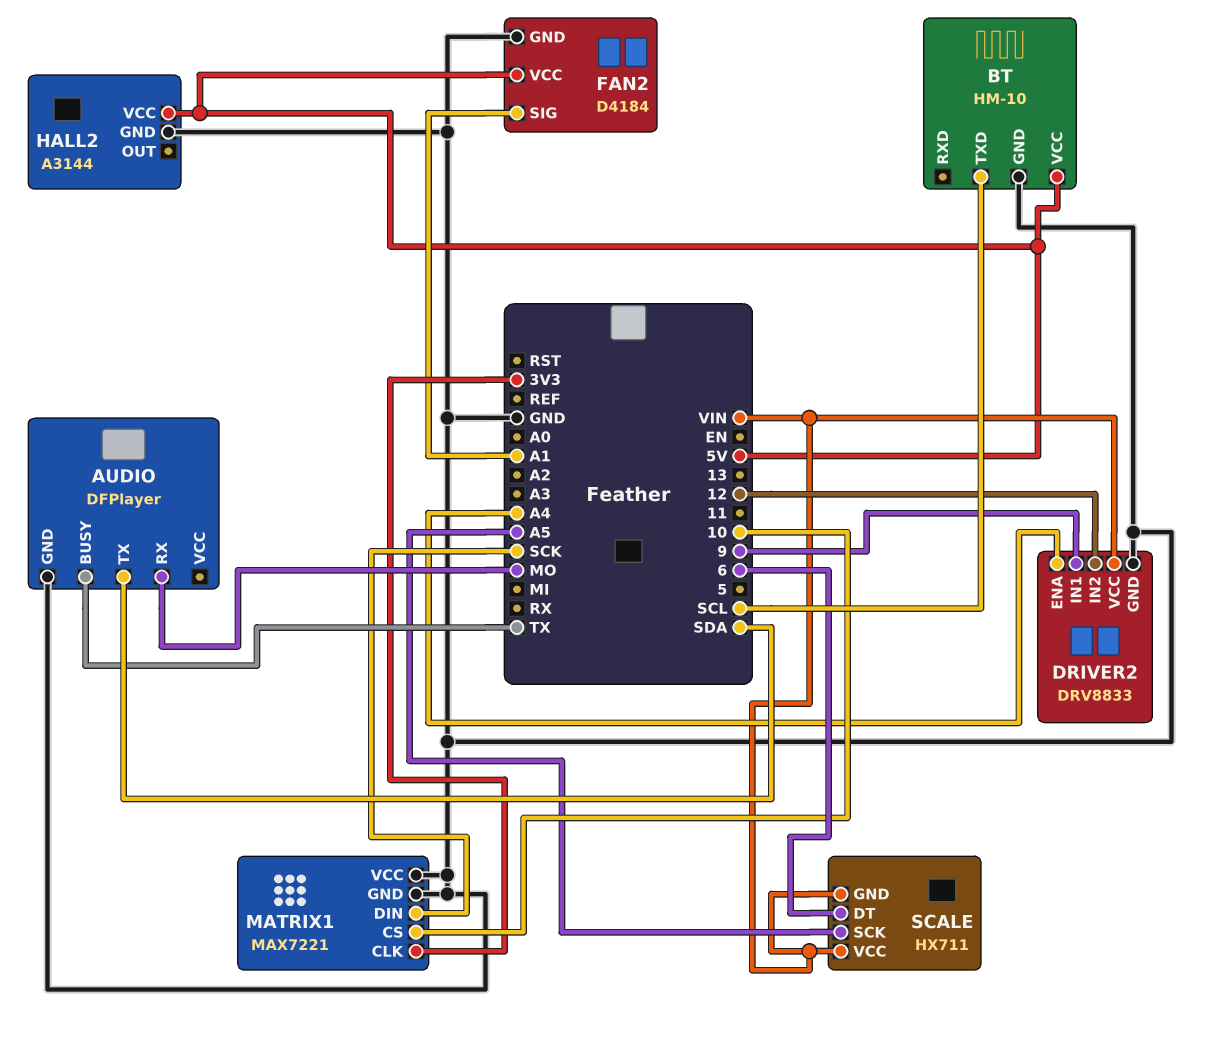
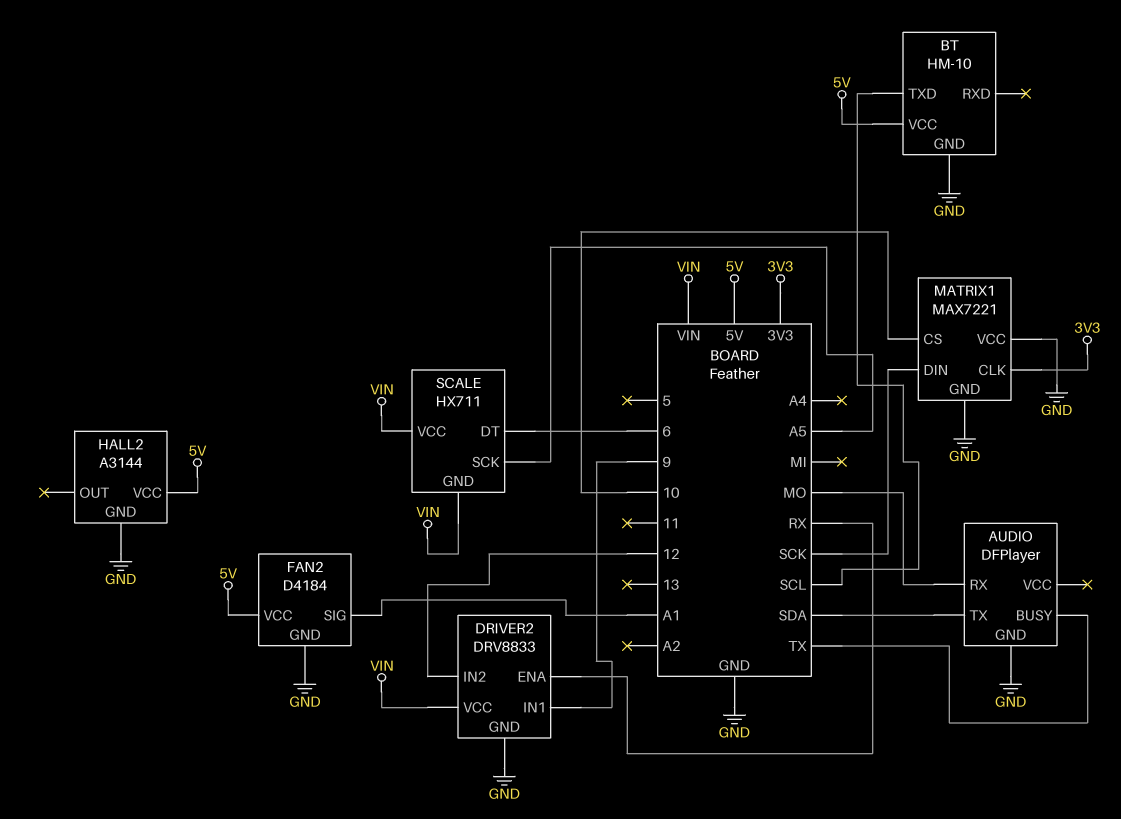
DRIVER2 pin ENA: A4 -> RX

